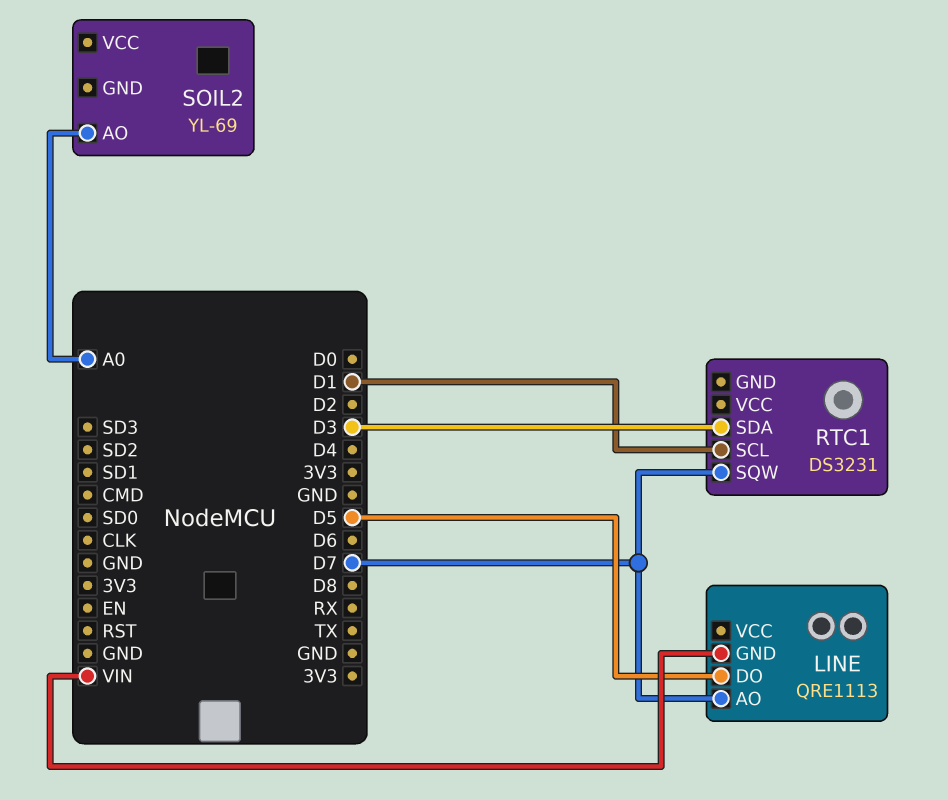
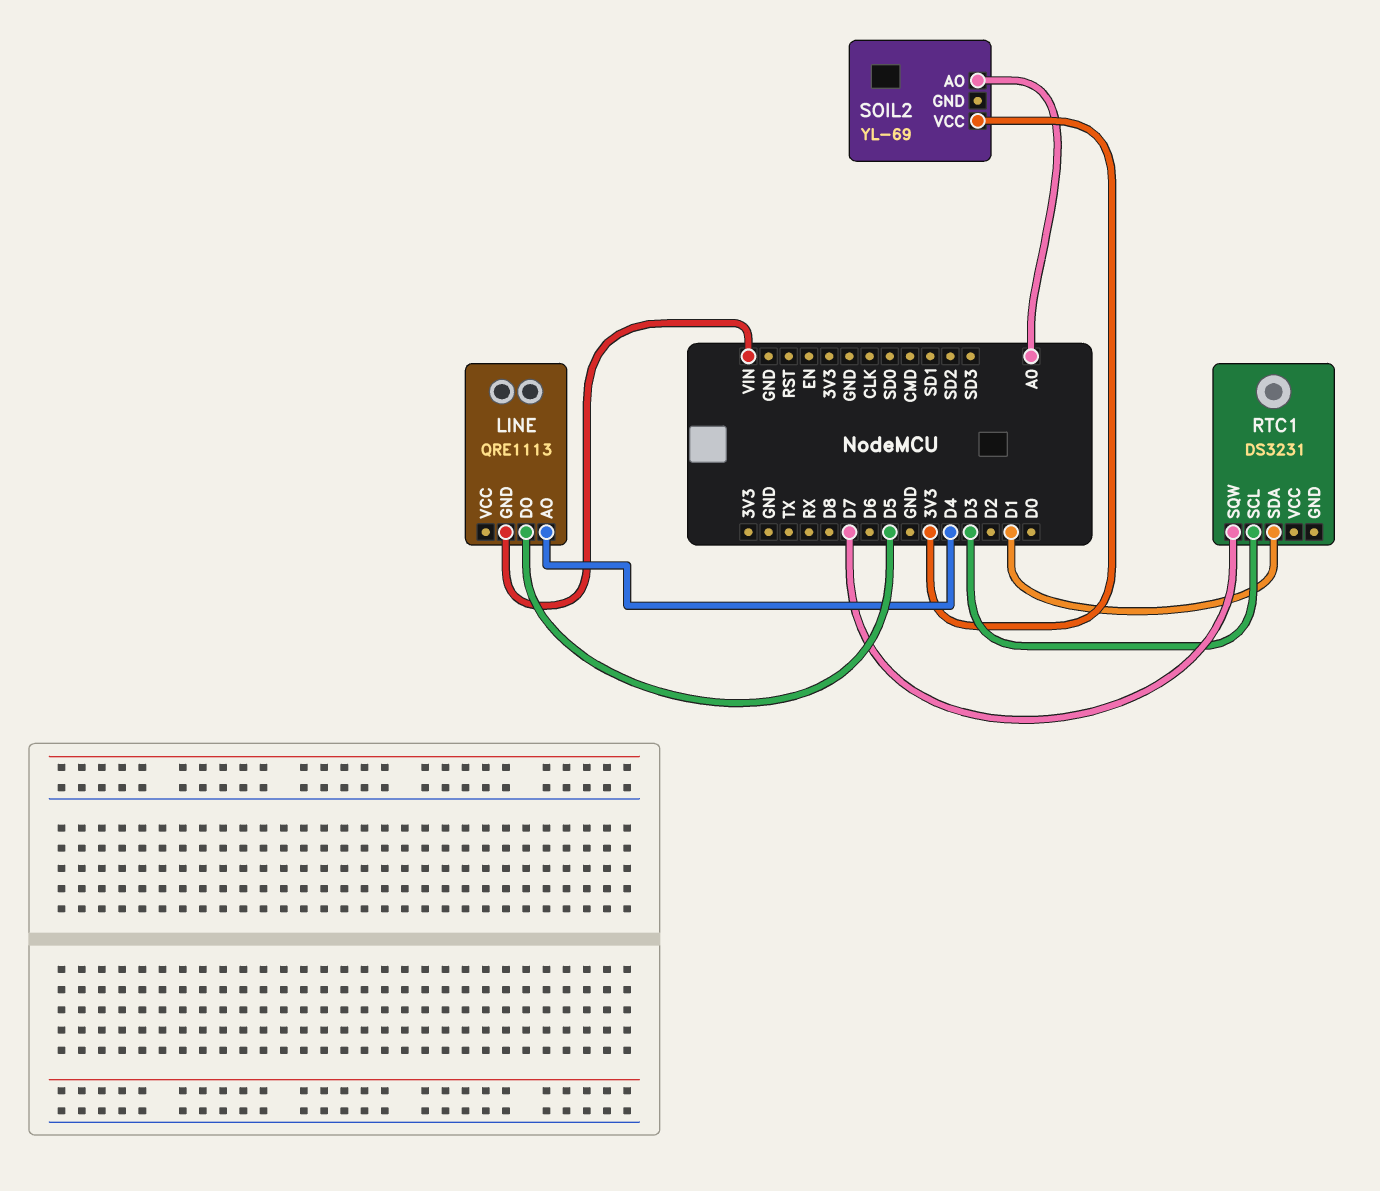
LINE pin AO: D7 -> D4
RTC1 pin SCL: D1 -> D3
RTC1 pin SDA: D3 -> D1
SOIL2 pin VCC: none -> 3V3

